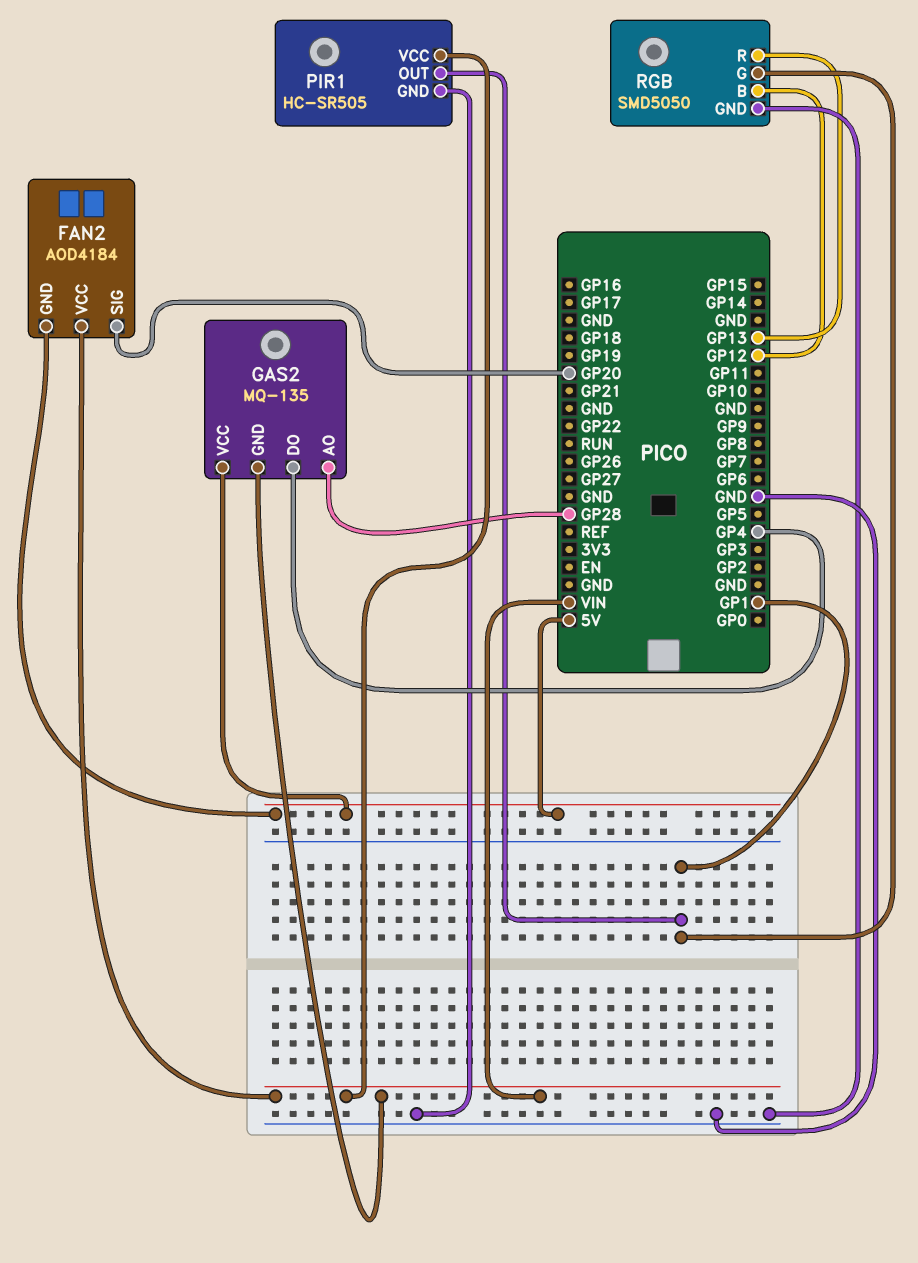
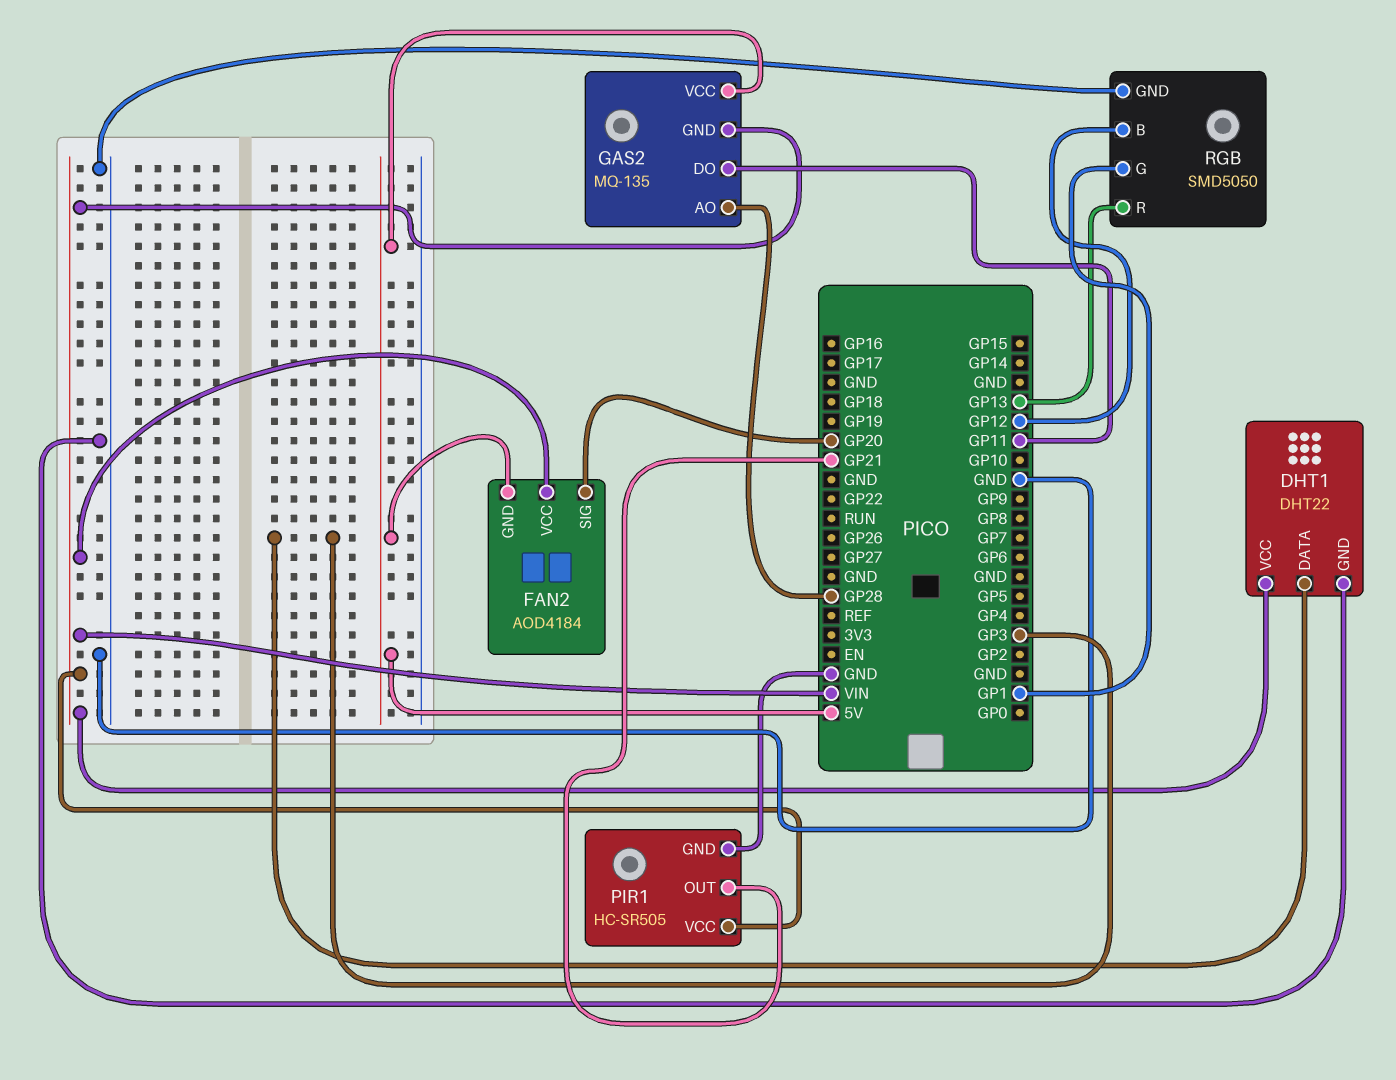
DHT1: none -> DHT22
DHT1 pin DATA: none -> GP3
DHT1 pin GND: none -> GND
DHT1 pin VCC: none -> VIN
GAS2 pin DO: GP4 -> GP11
PIR1 pin OUT: GP1 -> GP21

